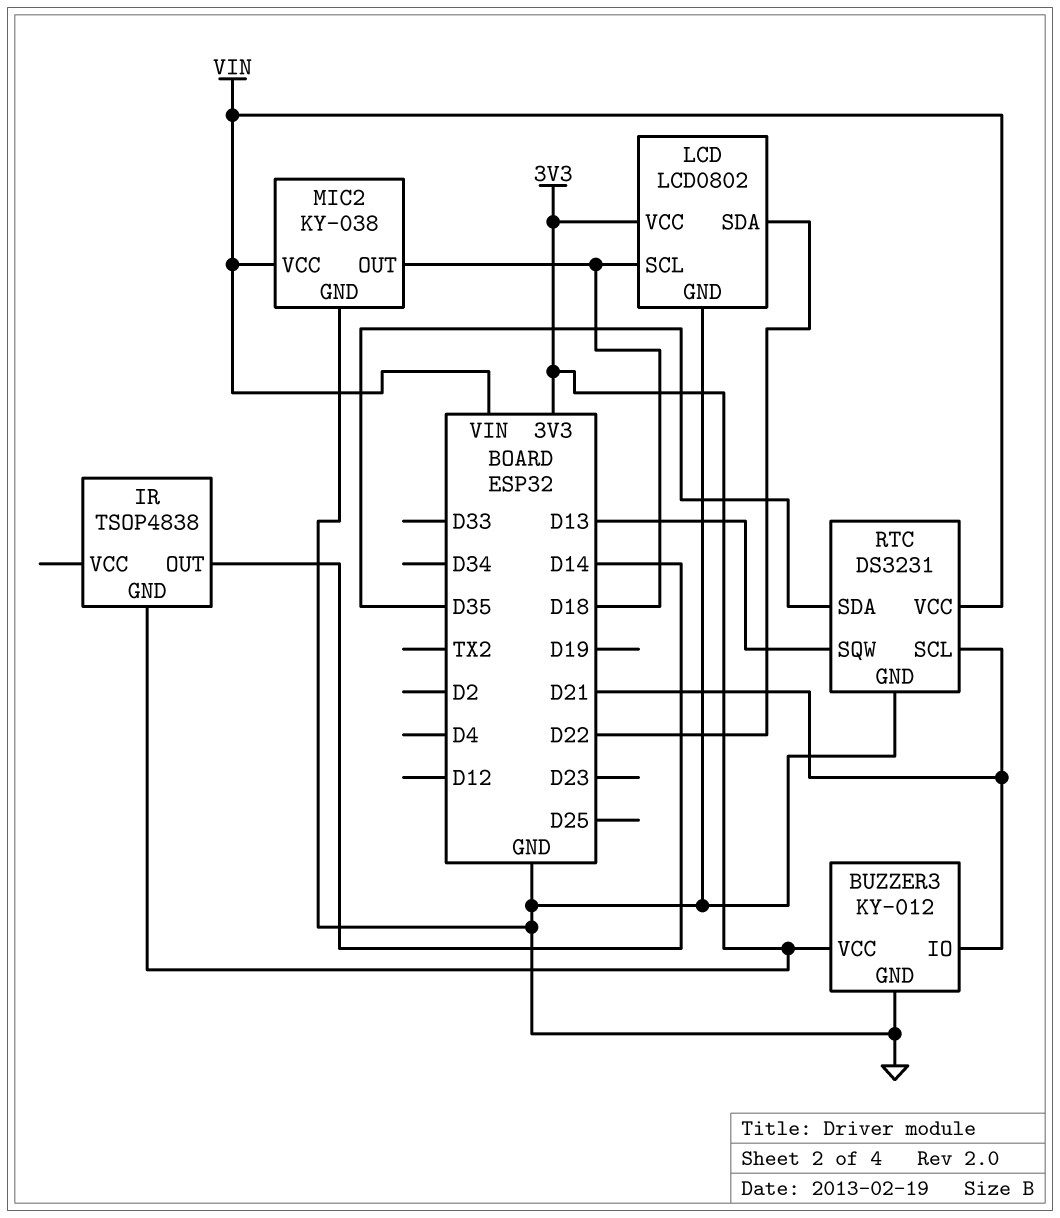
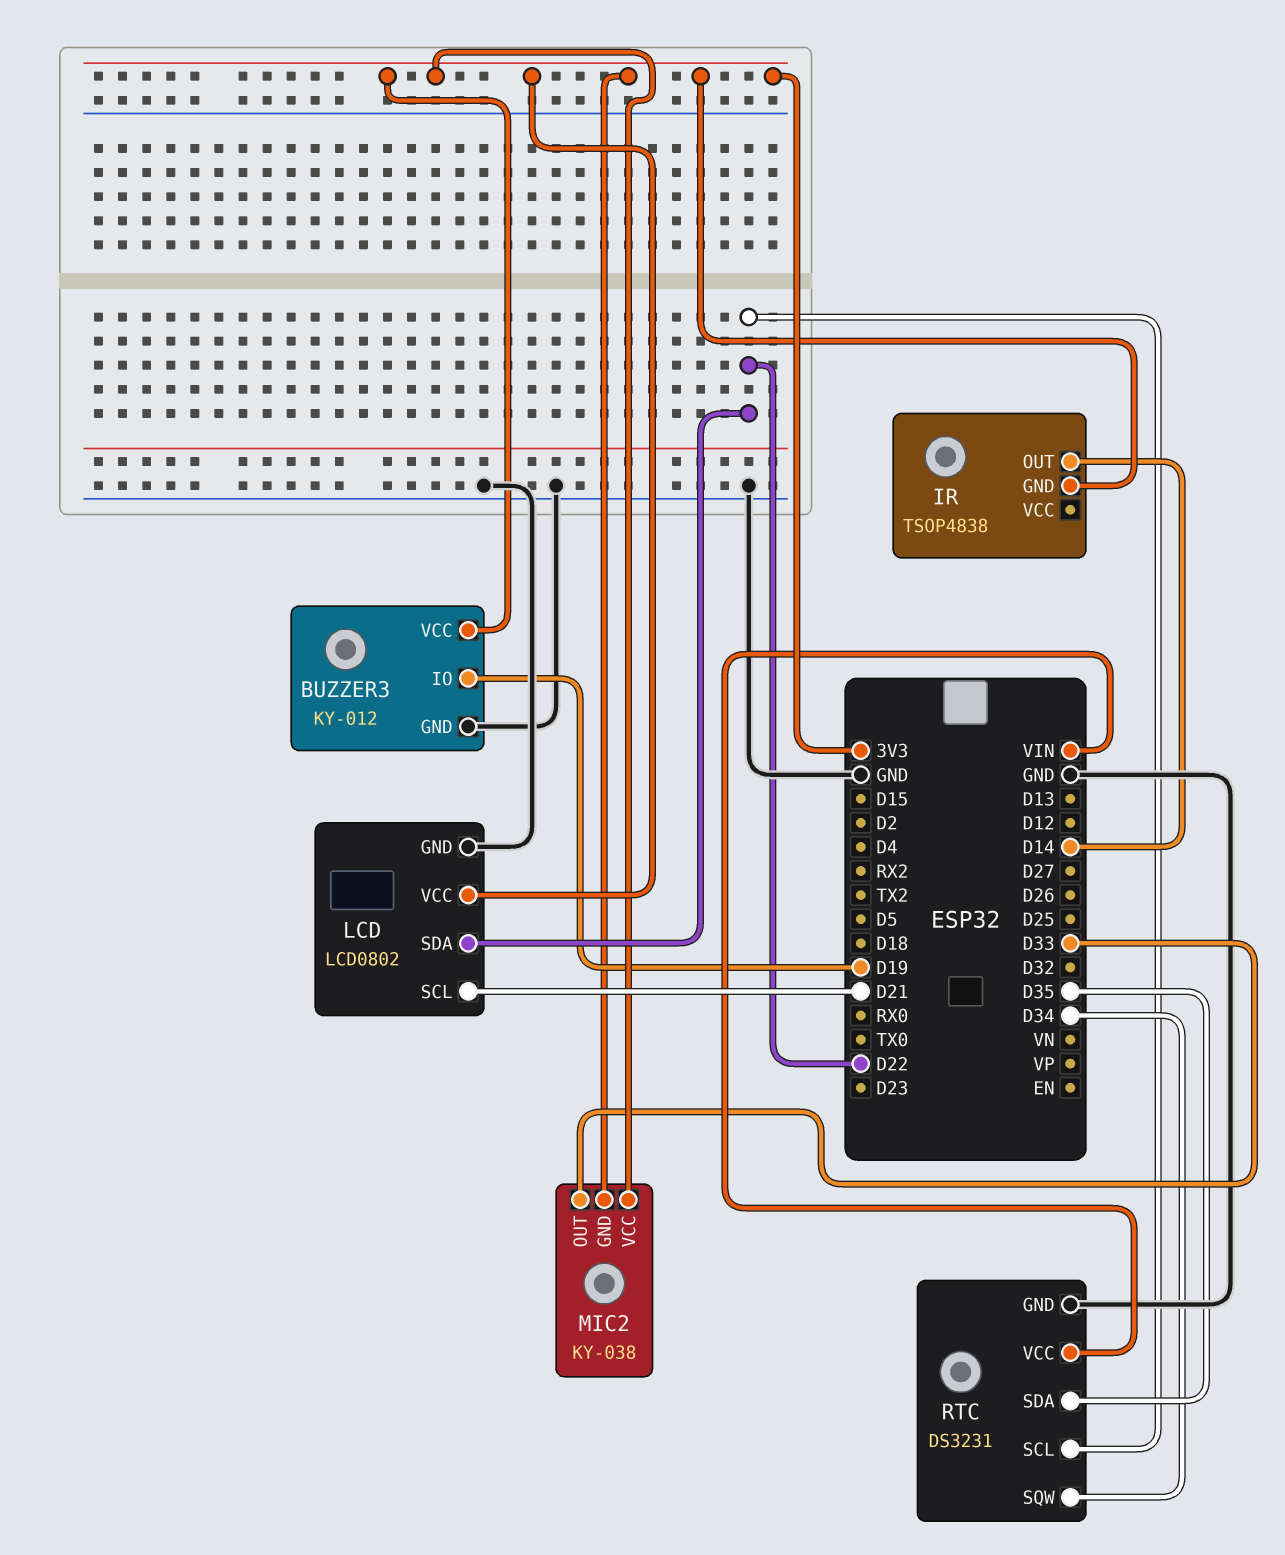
BUZZER3 pin IO: D21 -> D19
LCD pin SCL: D18 -> D21
MIC2 pin GND: GND -> 3V3
MIC2 pin OUT: D18 -> D33
MIC2 pin VCC: VIN -> 3V3
RTC pin SCL: D21 -> D22
RTC pin SQW: D13 -> D34

